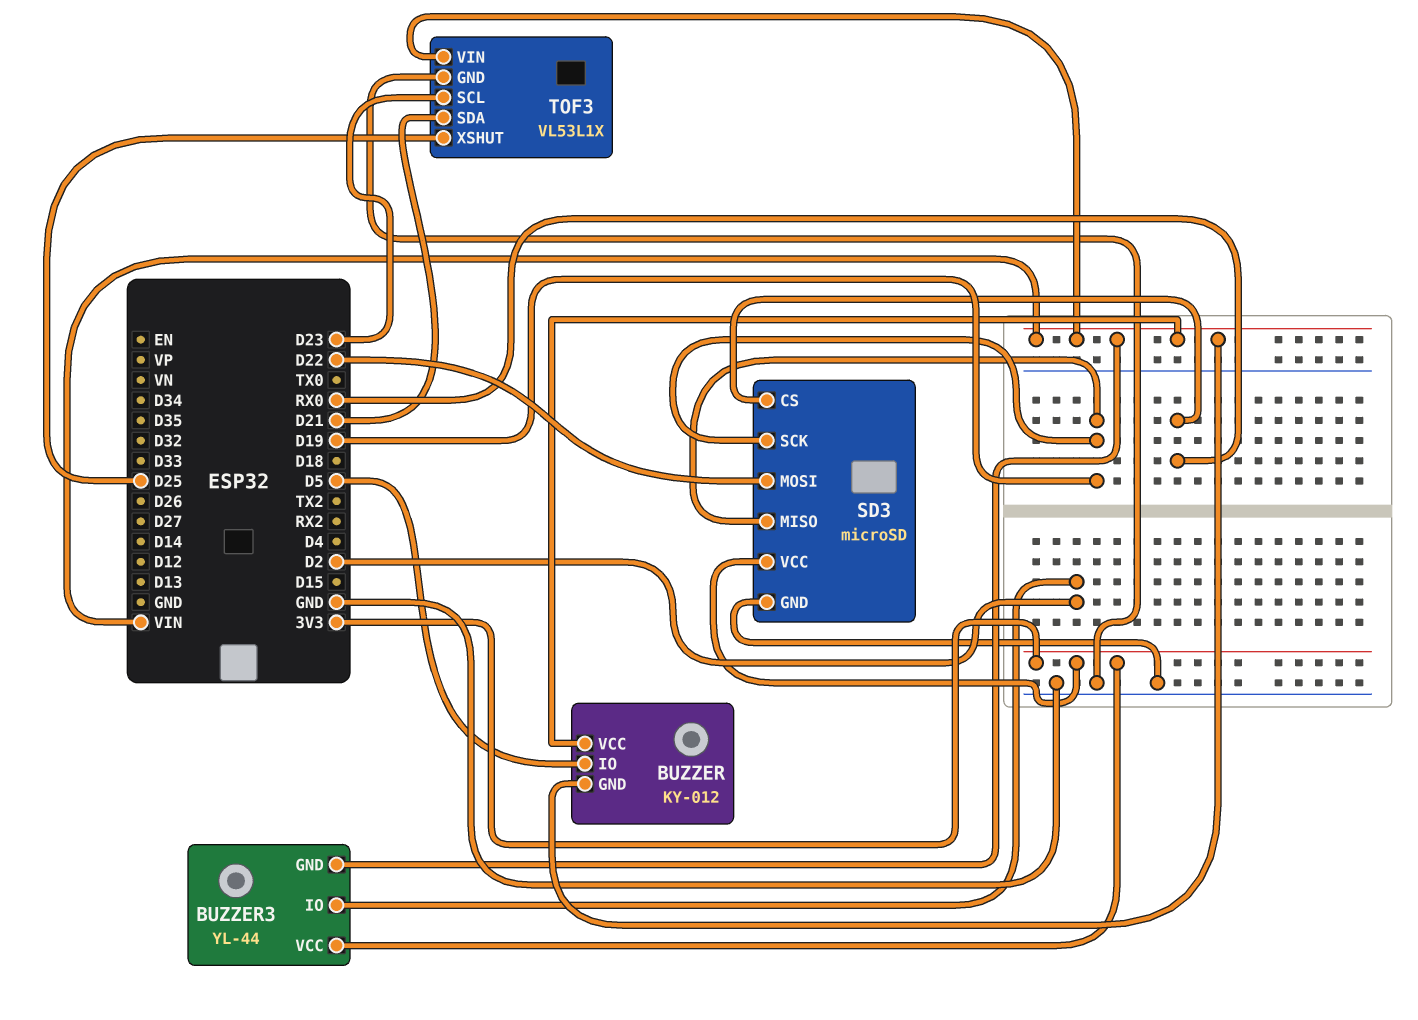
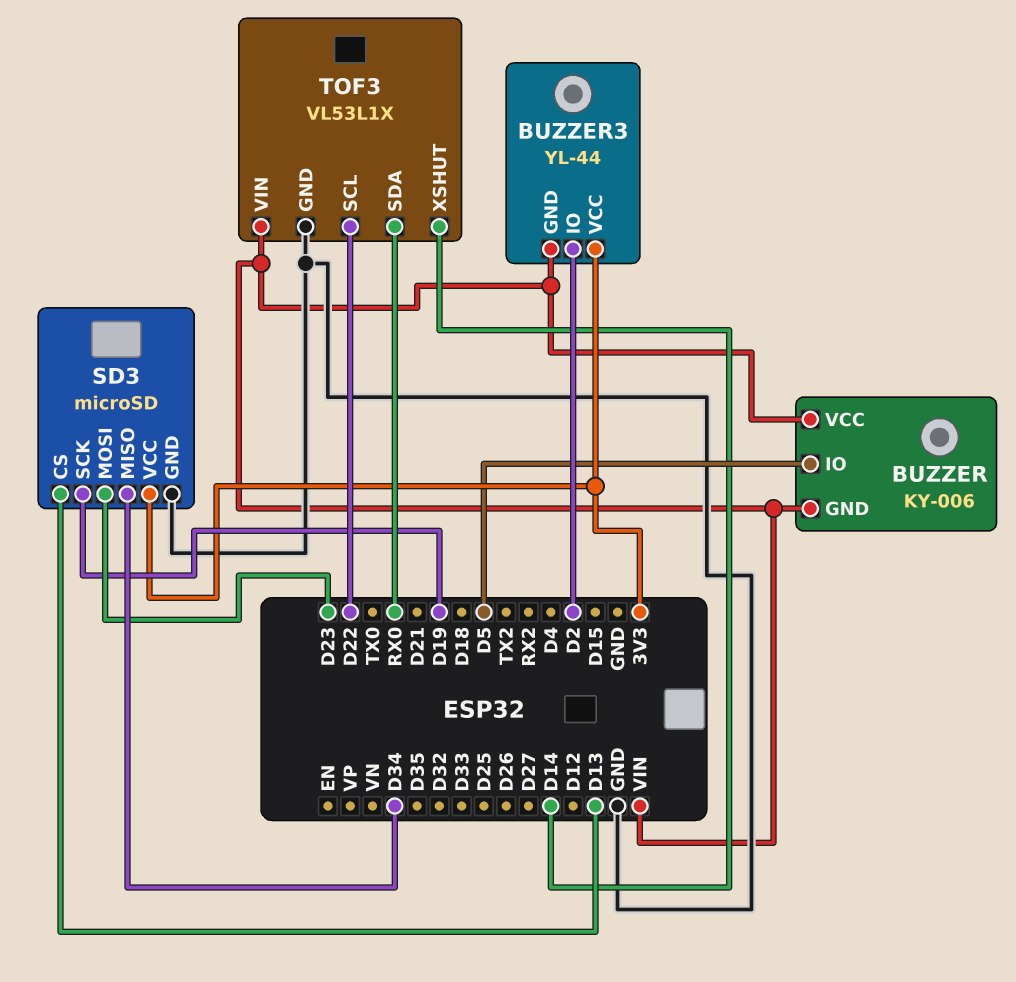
BUZZER: KY-012 -> KY-006
SD3 pin CS: RX0 -> D13
SD3 pin MISO: D19 -> D34
SD3 pin MOSI: D22 -> D23
TOF3 pin SCL: D23 -> D22
TOF3 pin SDA: D21 -> RX0
TOF3 pin XSHUT: D25 -> D14

